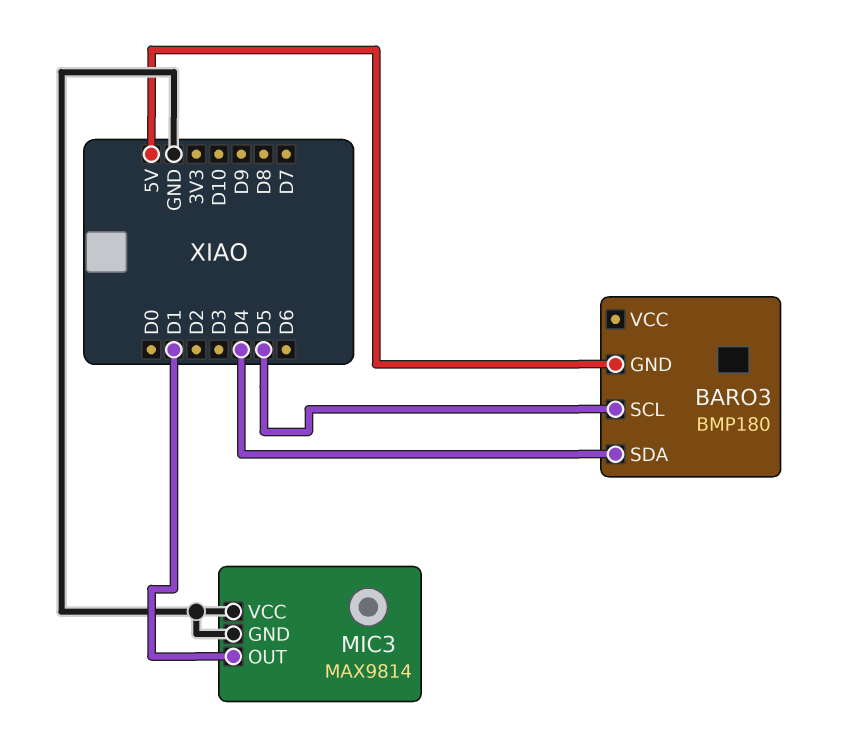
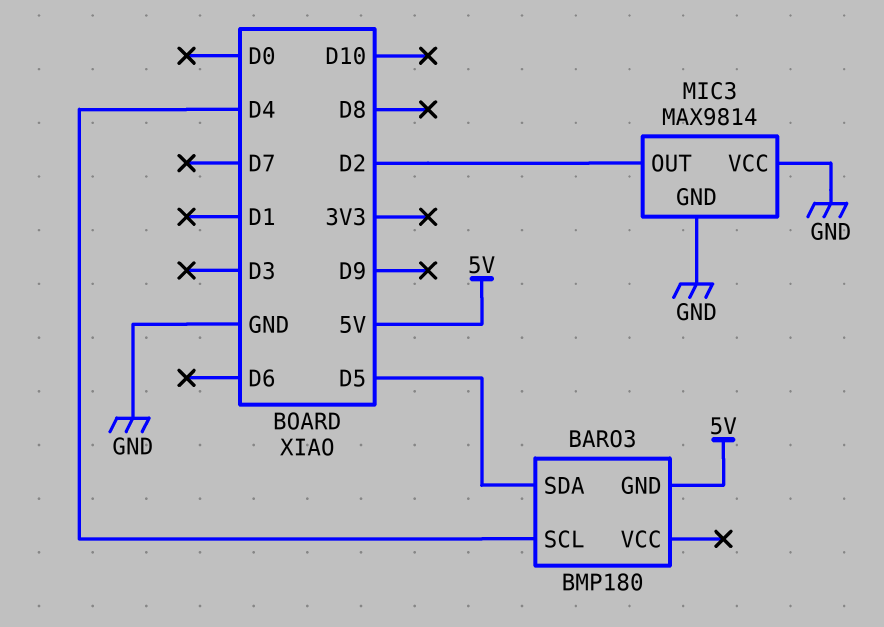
BARO3 pin SCL: D5 -> D4
BARO3 pin SDA: D4 -> D5
MIC3 pin OUT: D1 -> D2

